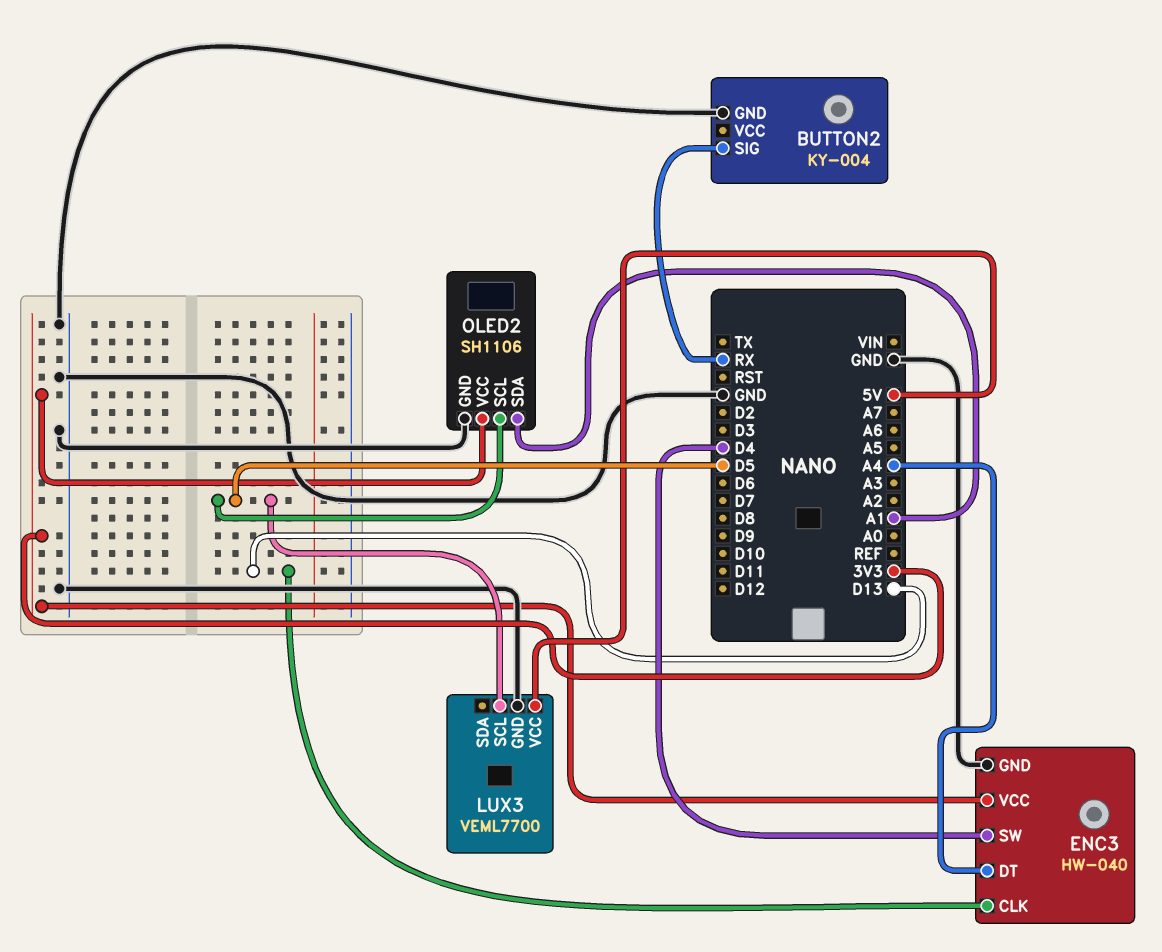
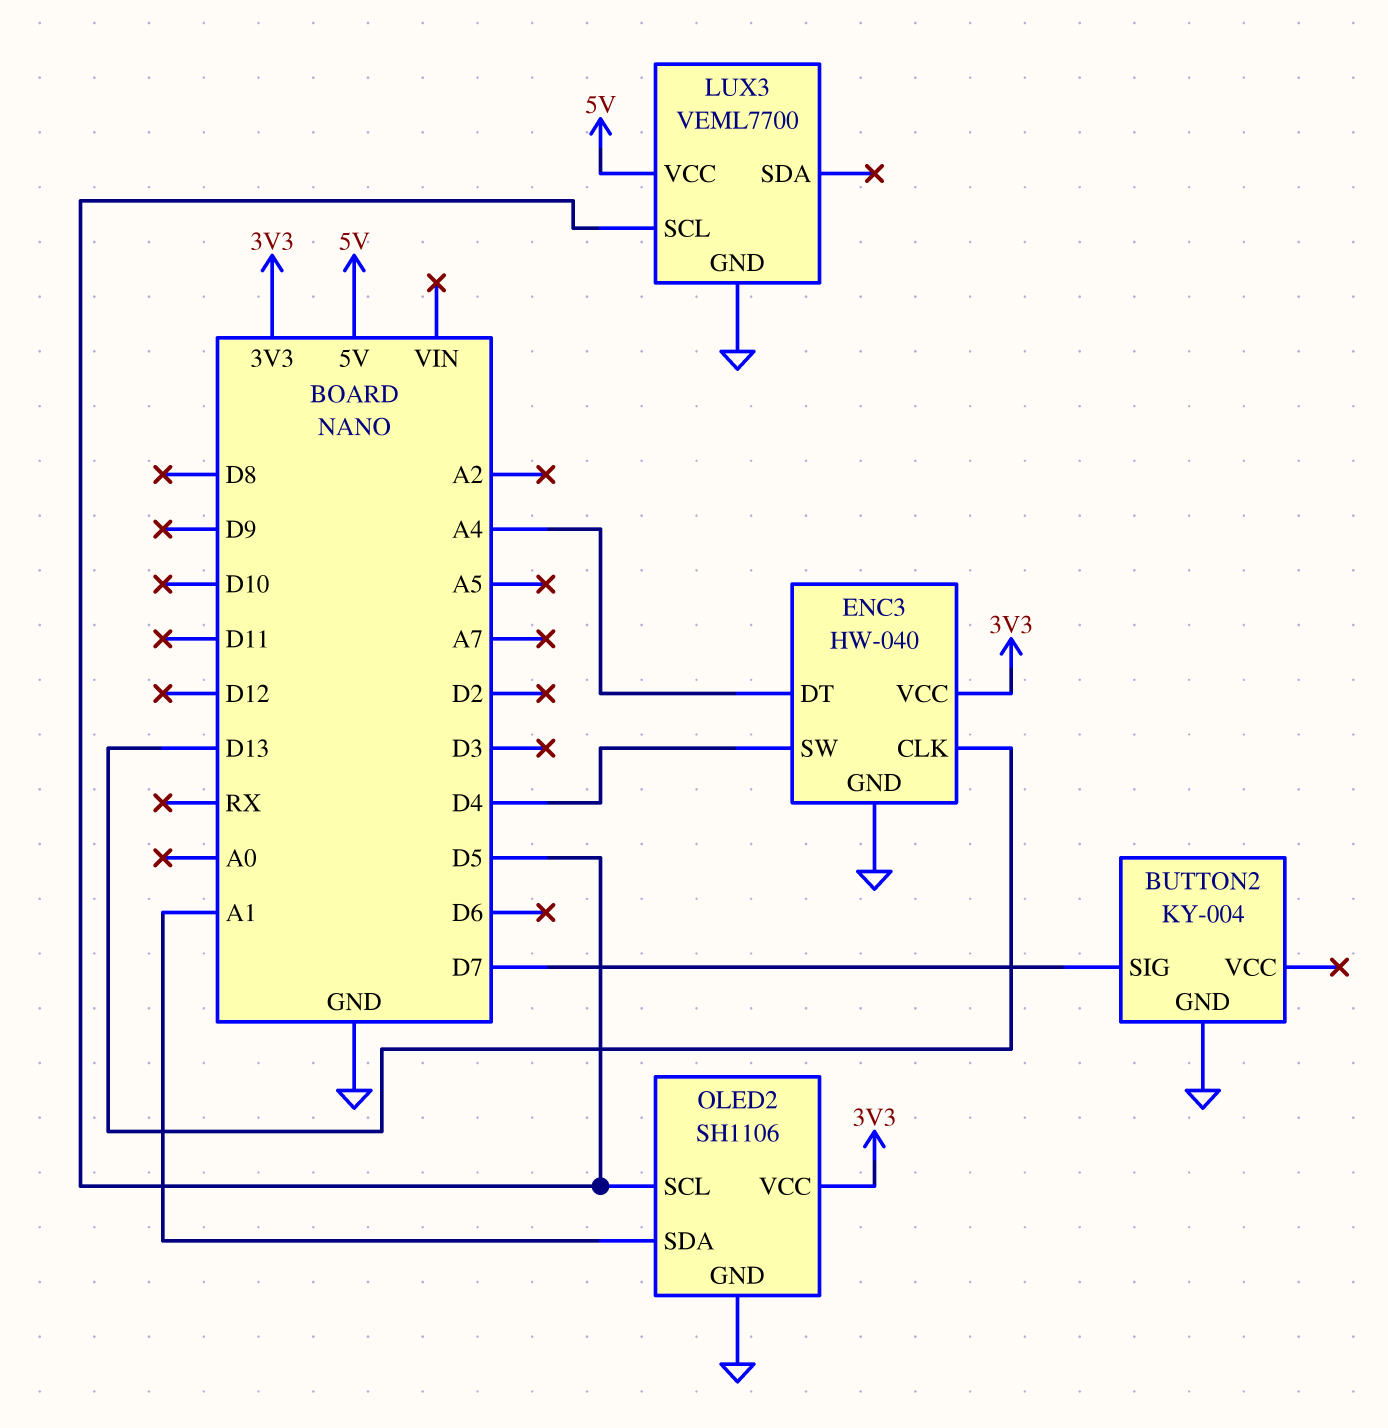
BUTTON2 pin SIG: RX -> D7

